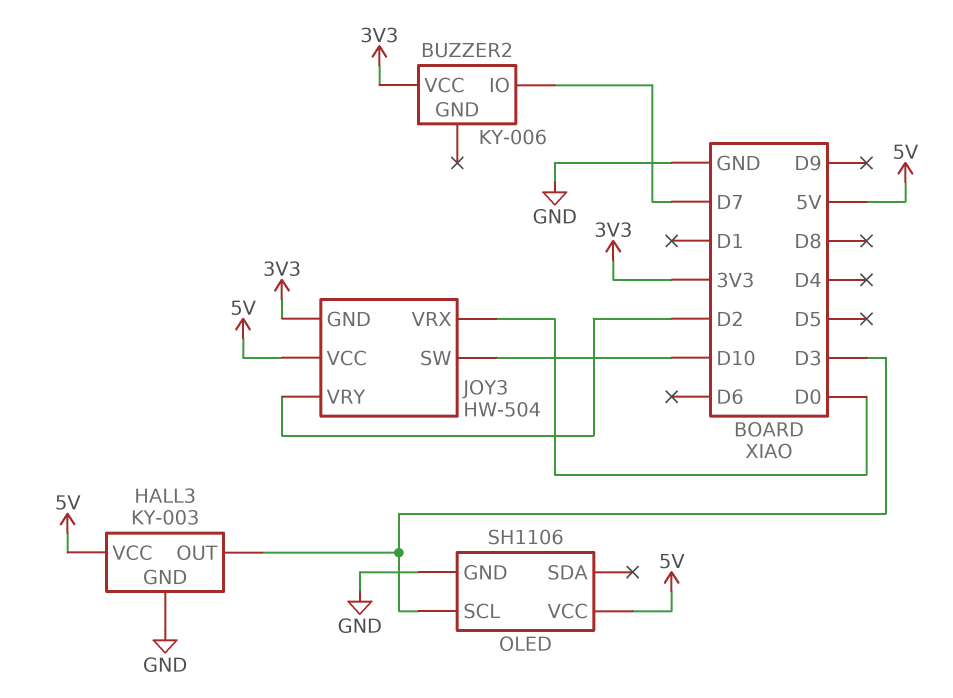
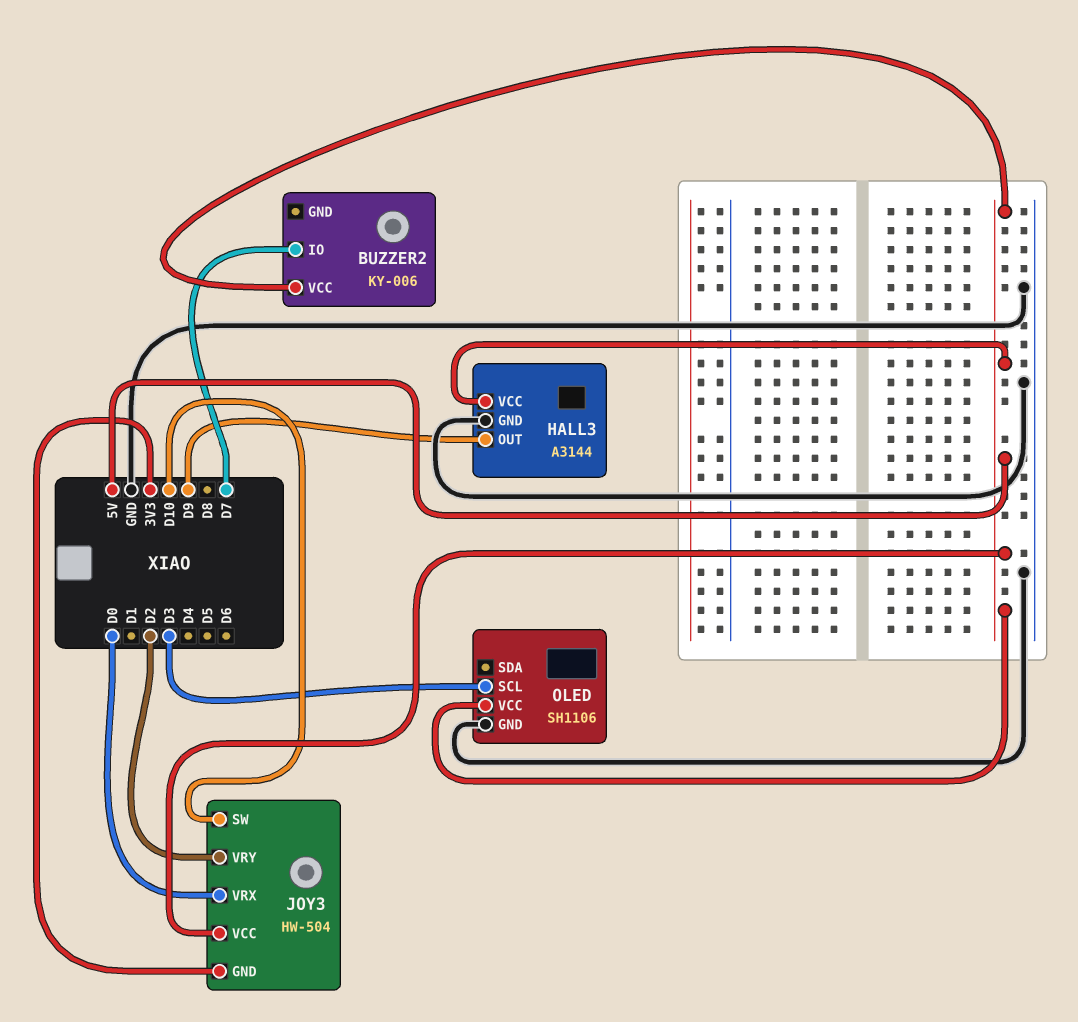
BUZZER2 pin VCC: 3V3 -> 5V
HALL3: KY-003 -> A3144
HALL3 pin OUT: D3 -> D9

